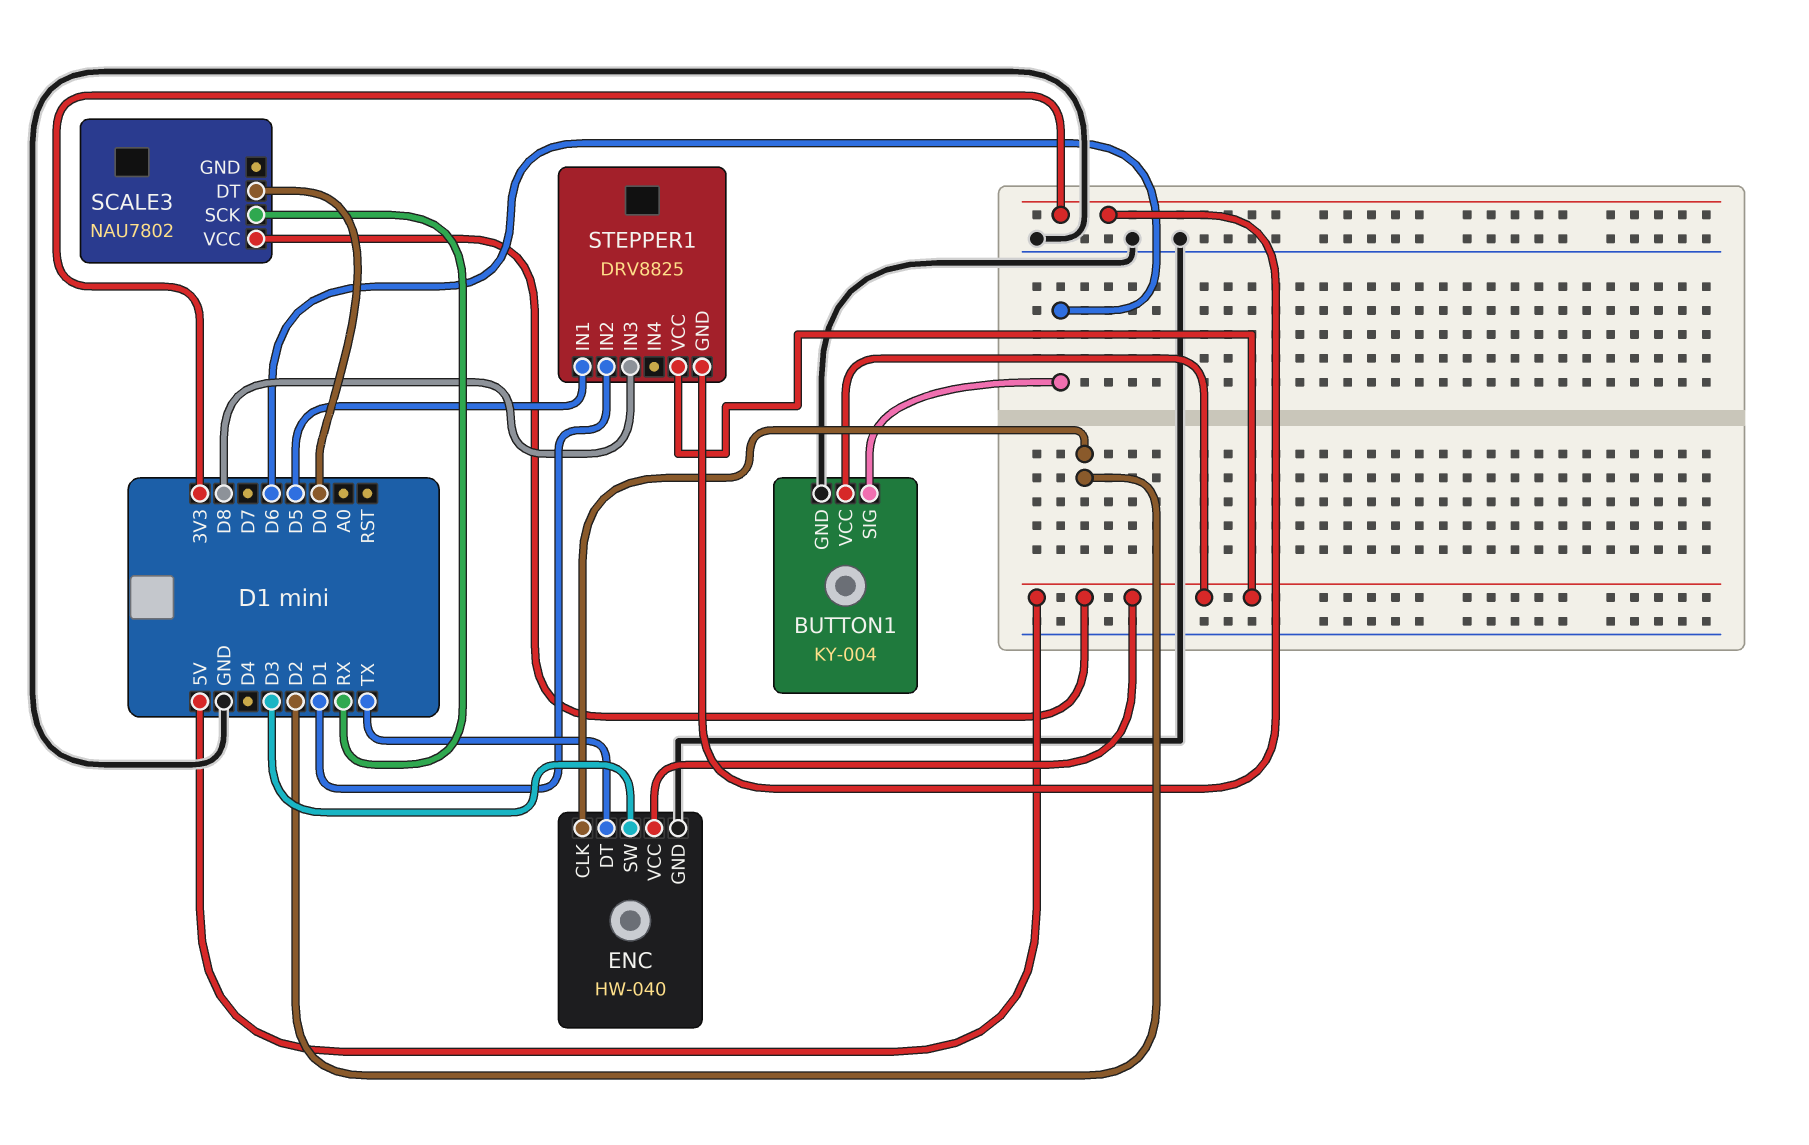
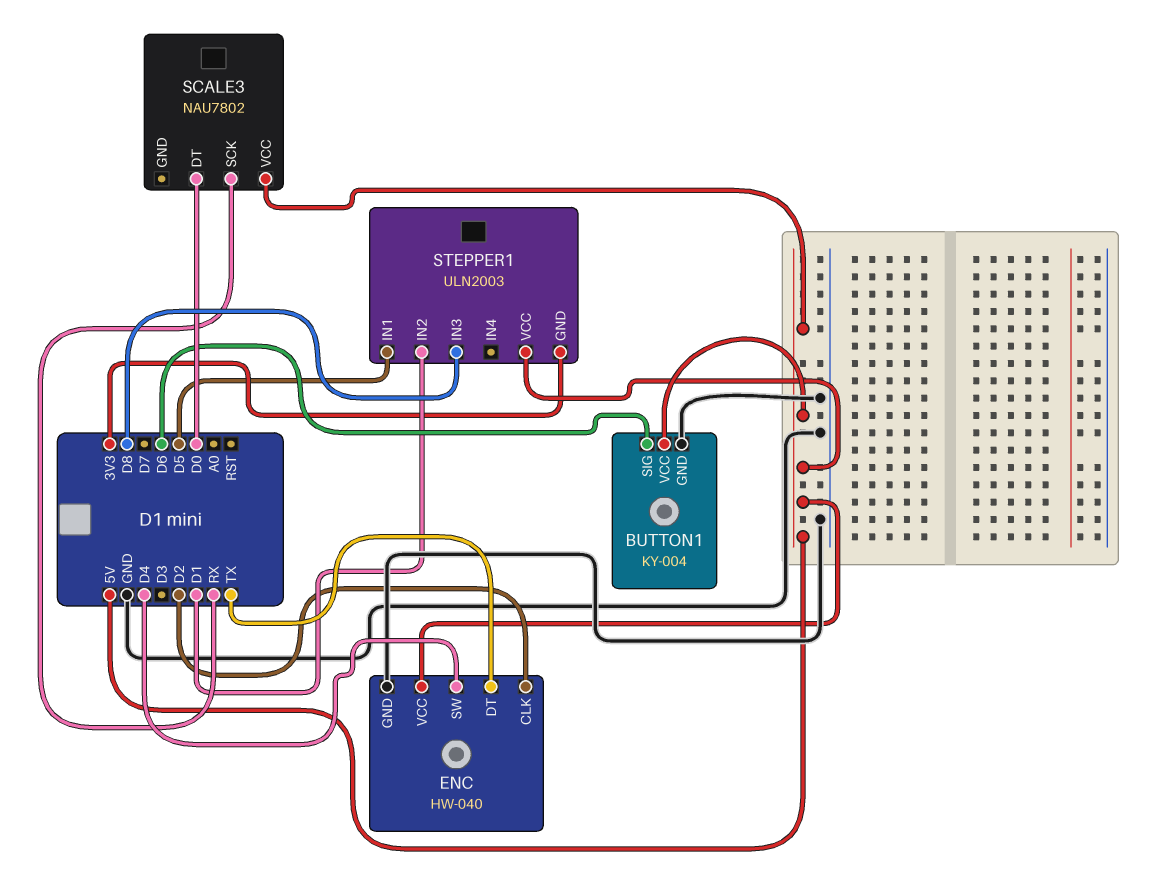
ENC pin SW: D3 -> D4
STEPPER1: DRV8825 -> ULN2003

